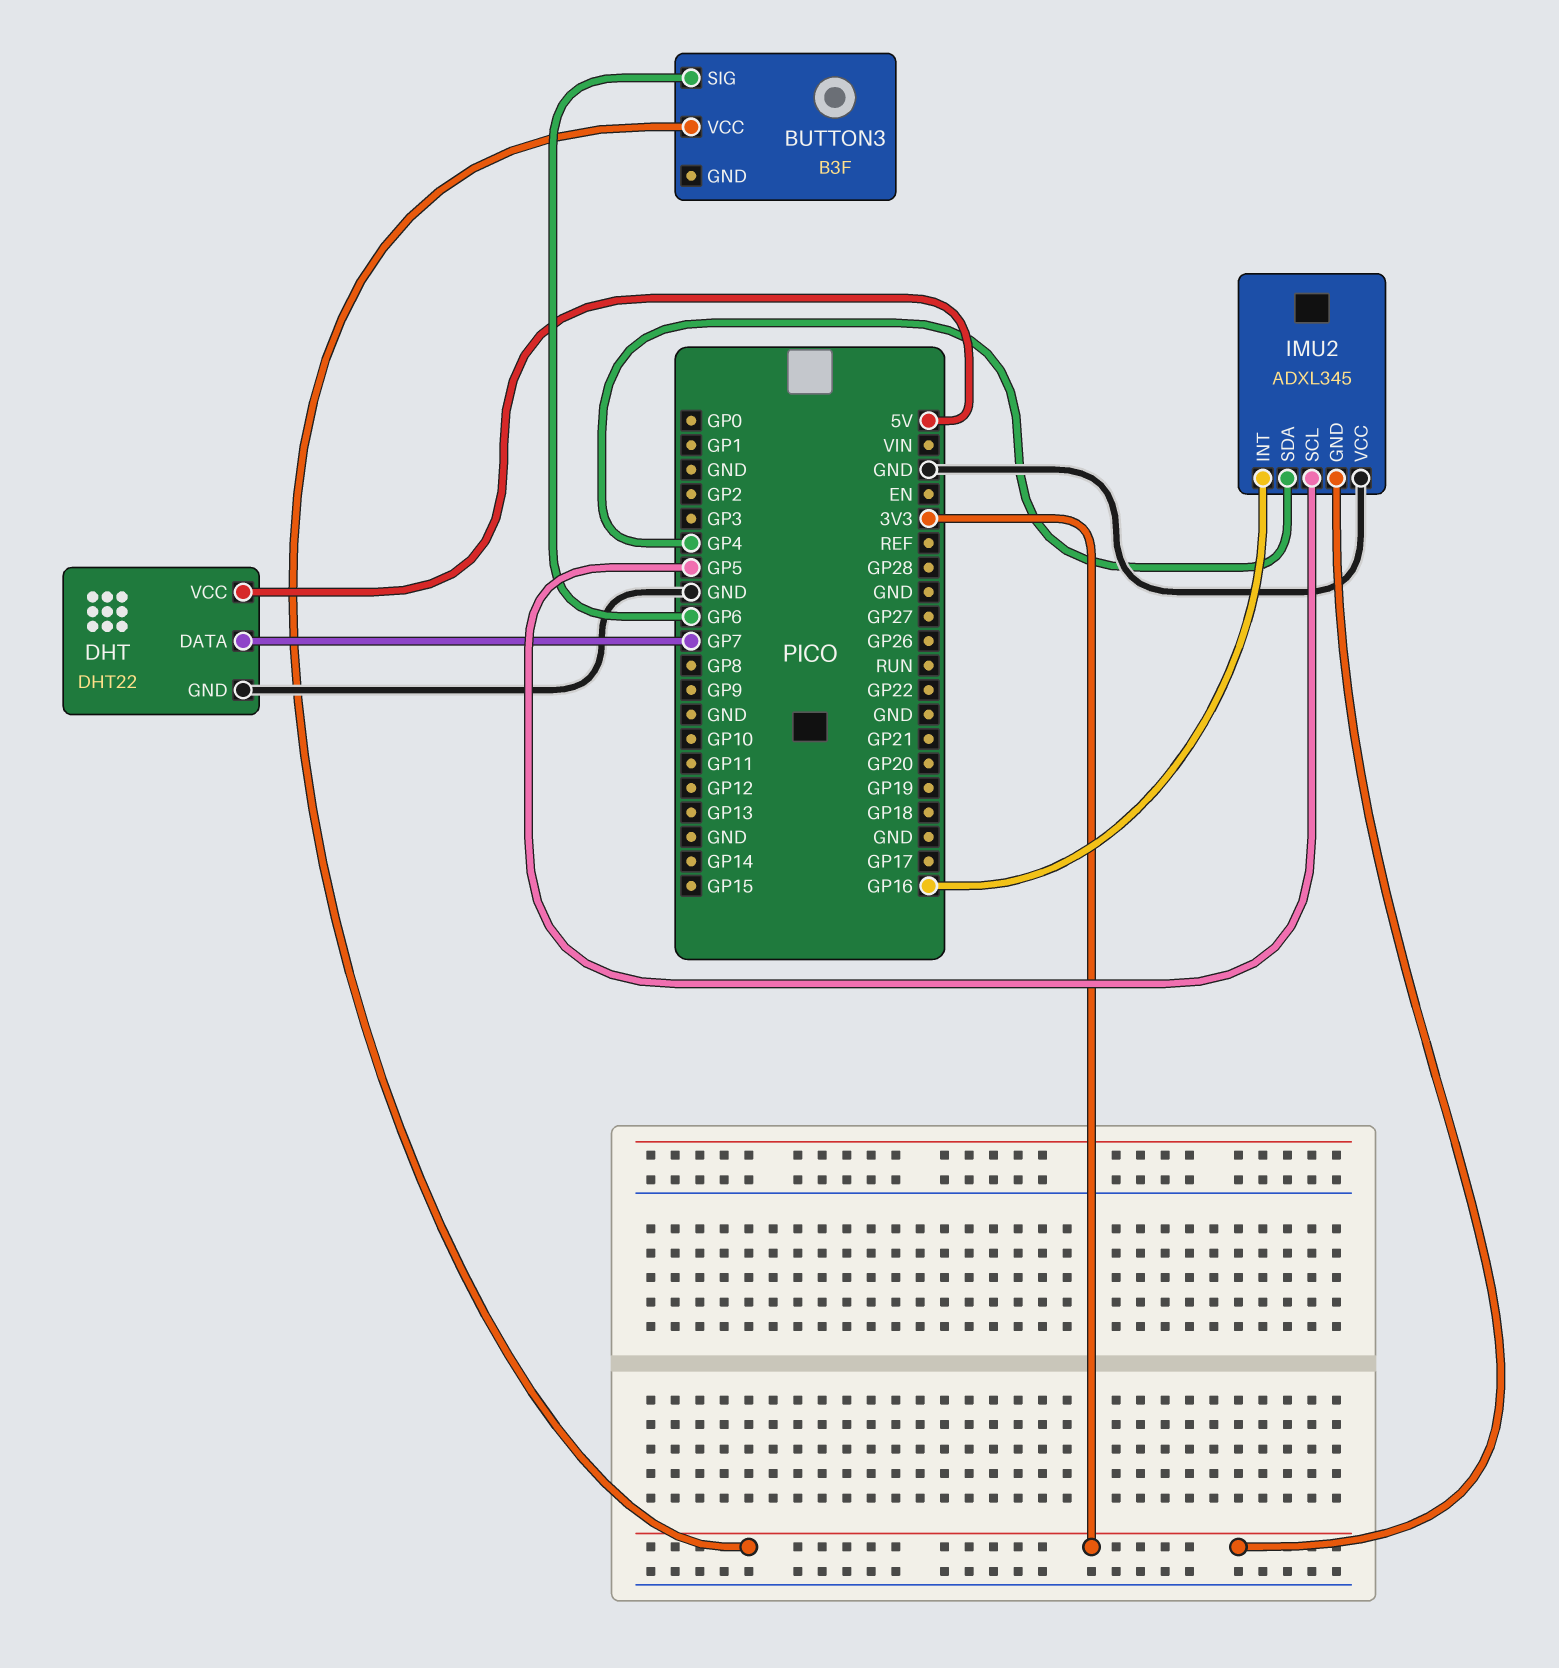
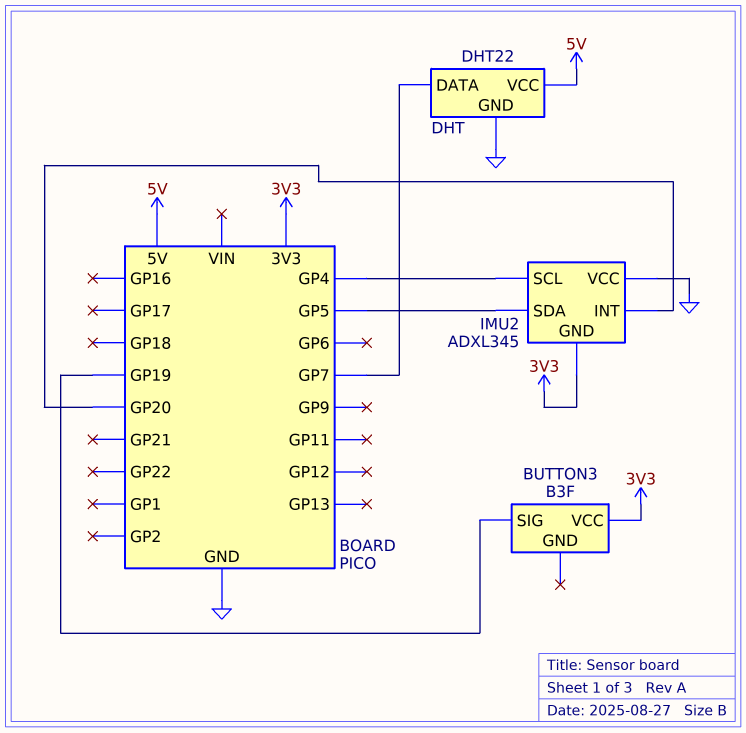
BUTTON3 pin SIG: GP6 -> GP19
IMU2 pin INT: GP16 -> GP20
IMU2 pin SCL: GP5 -> GP4
IMU2 pin SDA: GP4 -> GP5

